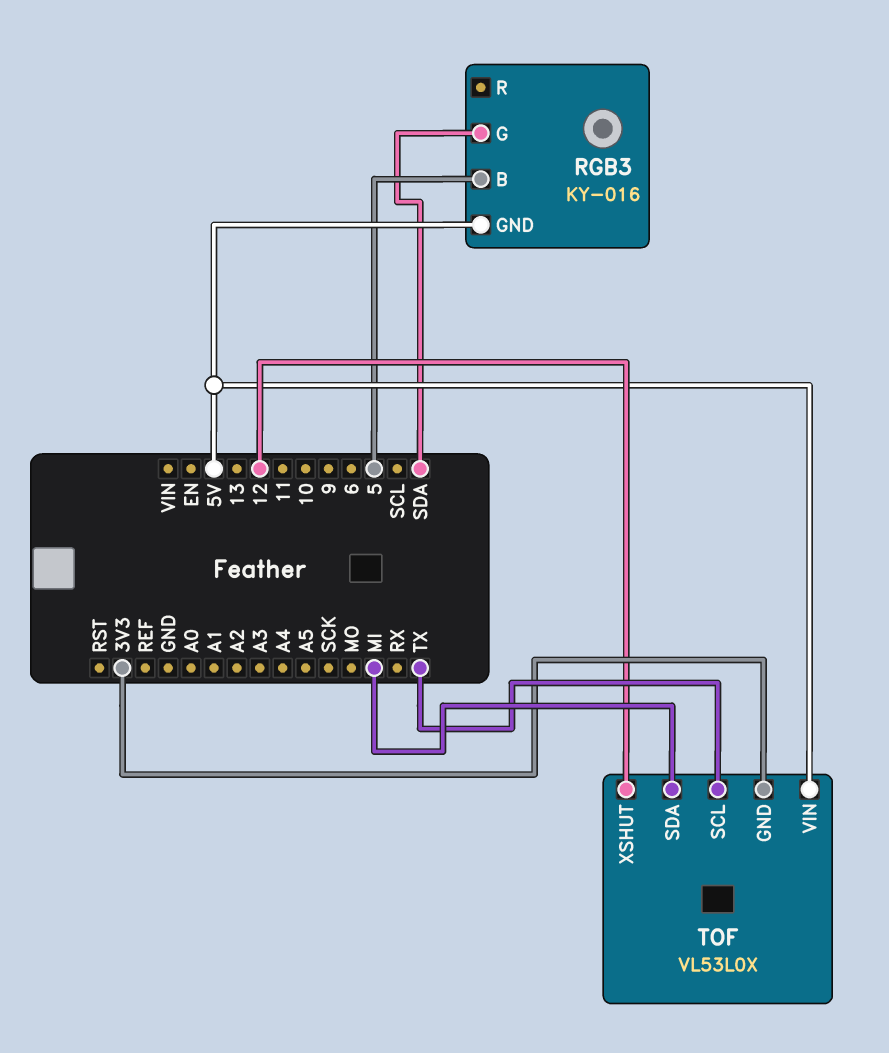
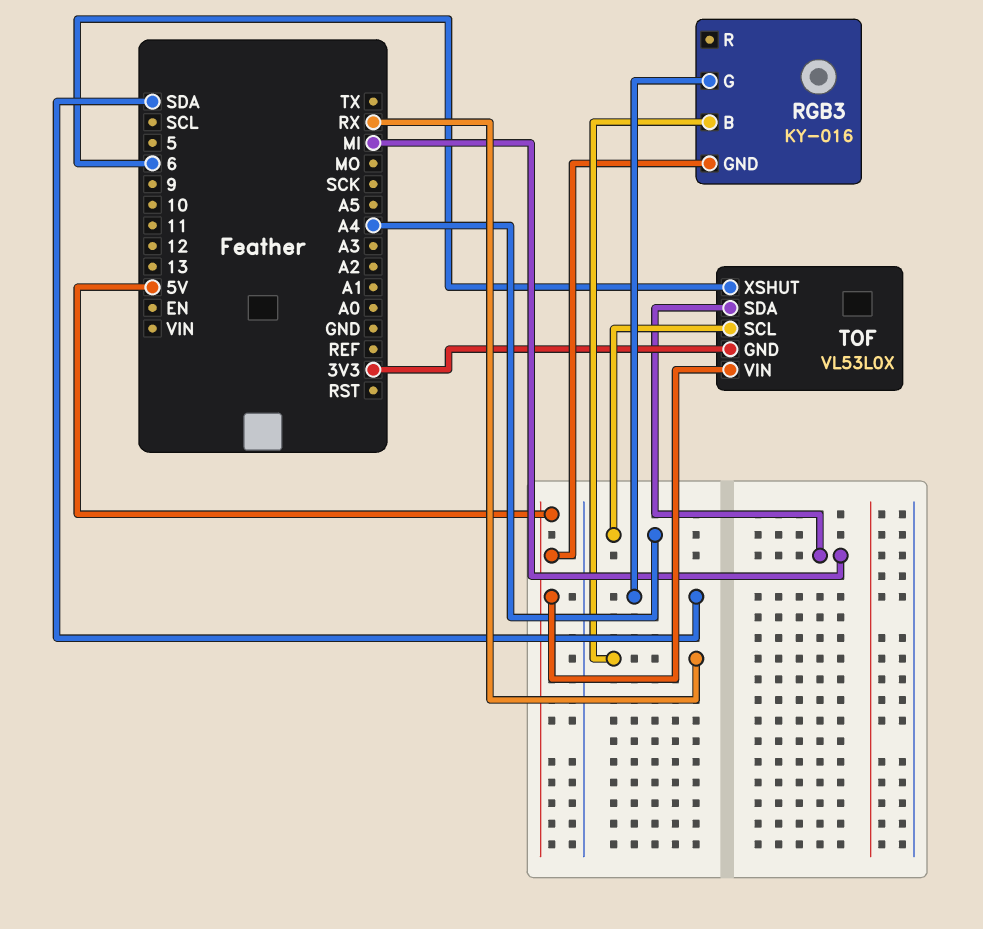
RGB3 pin B: 5 -> RX
TOF pin SCL: TX -> A4
TOF pin XSHUT: 12 -> 6

